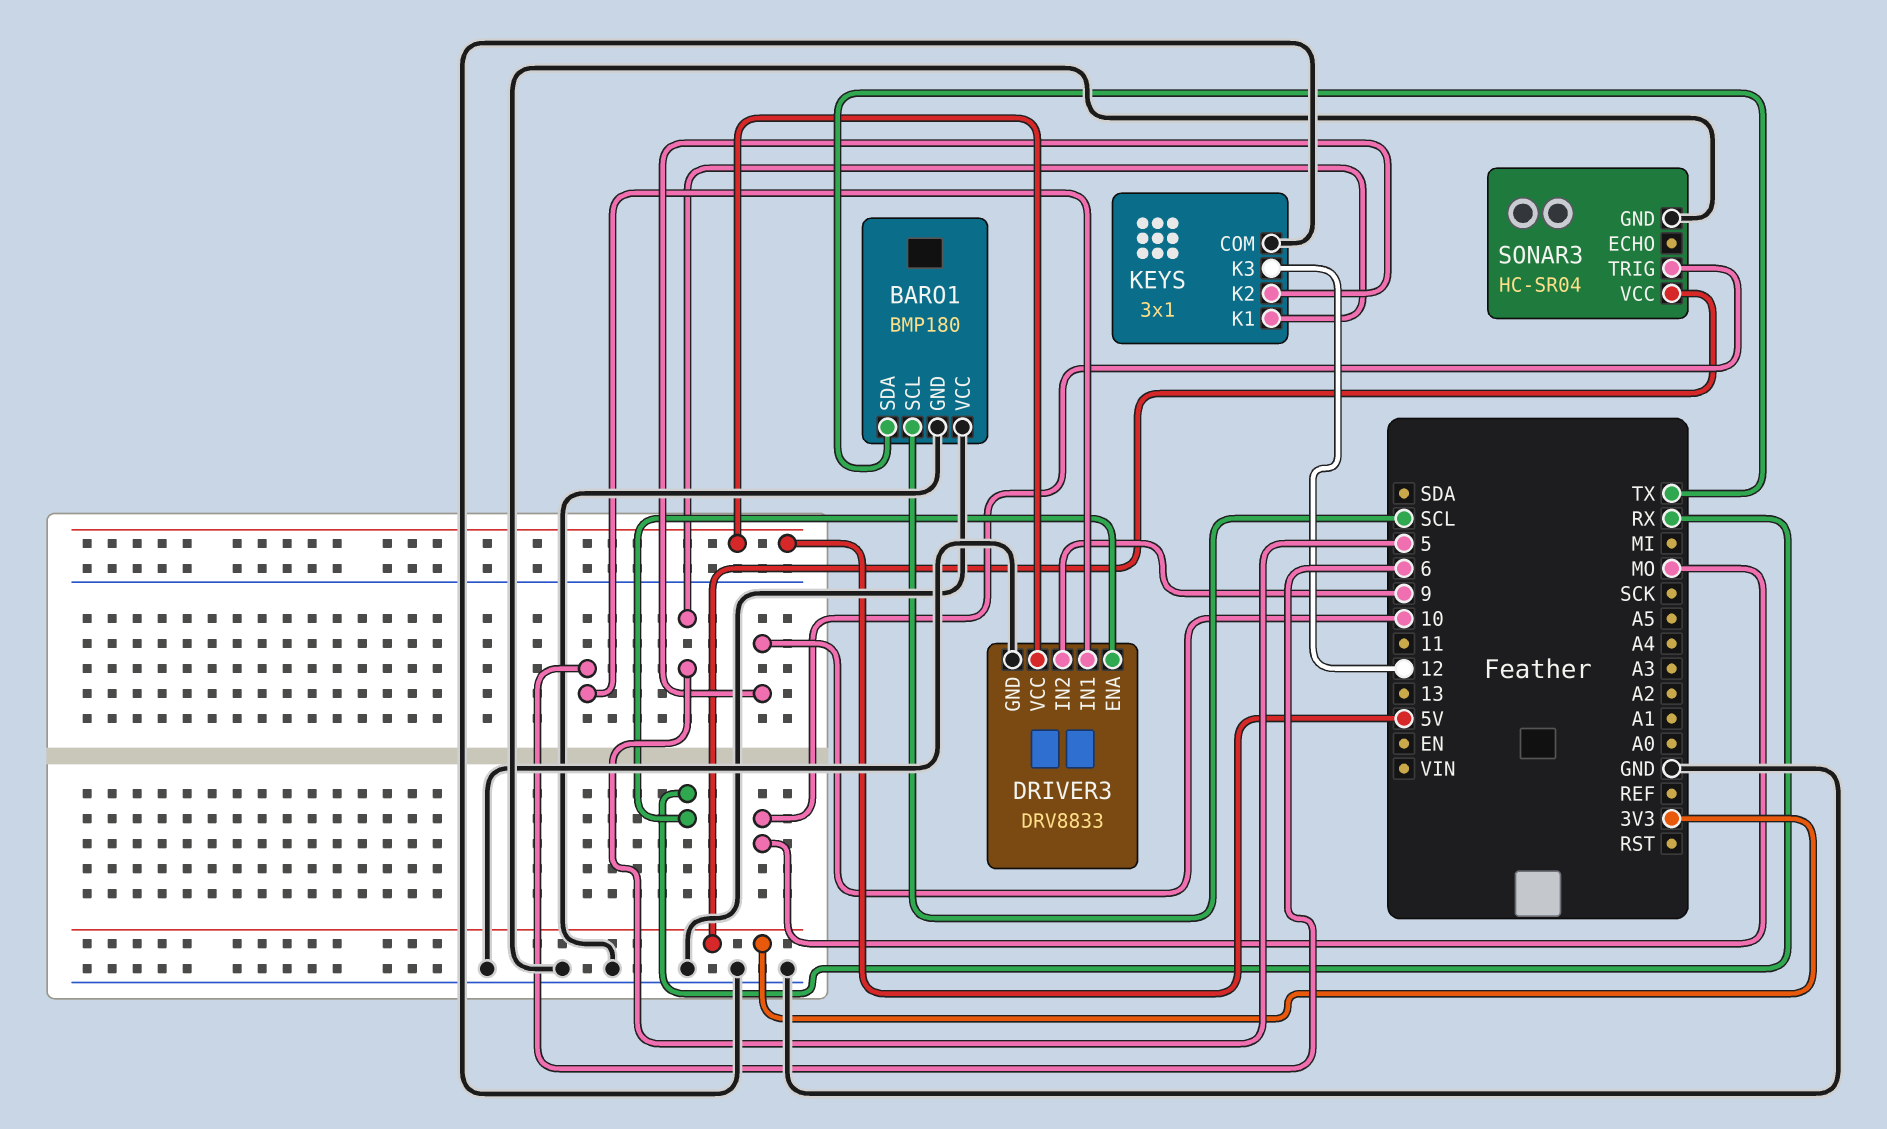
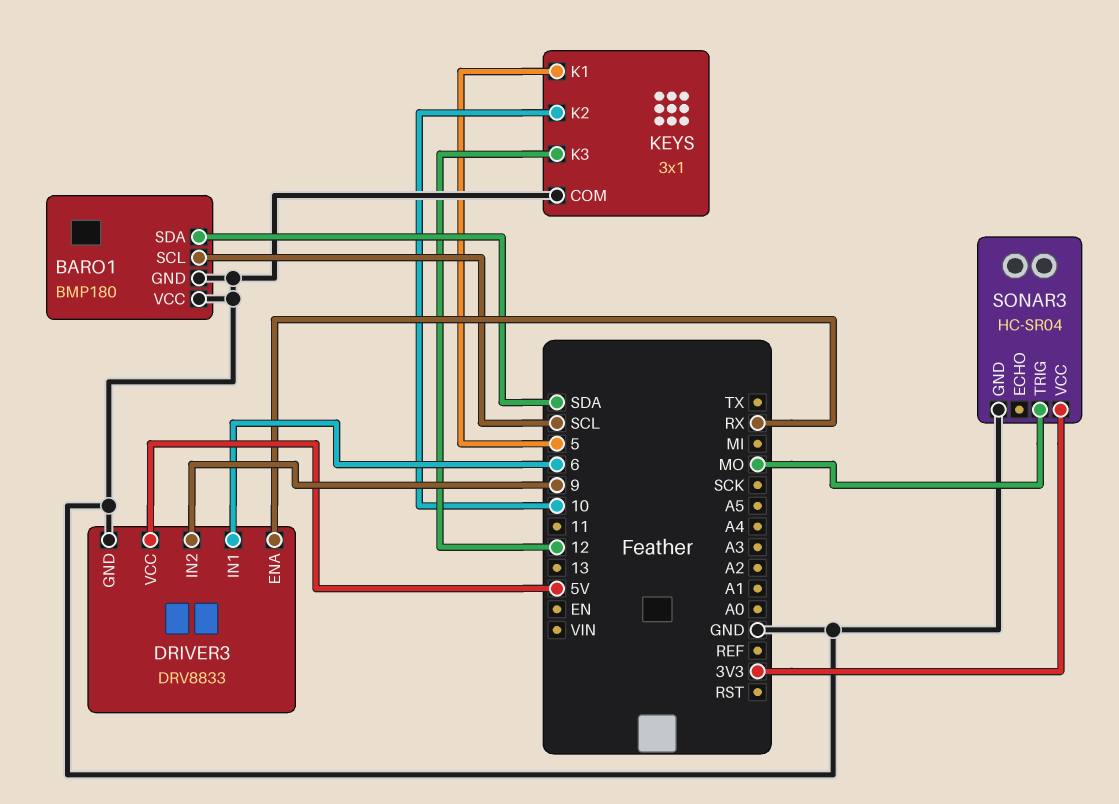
BARO1 pin SDA: TX -> SDA

